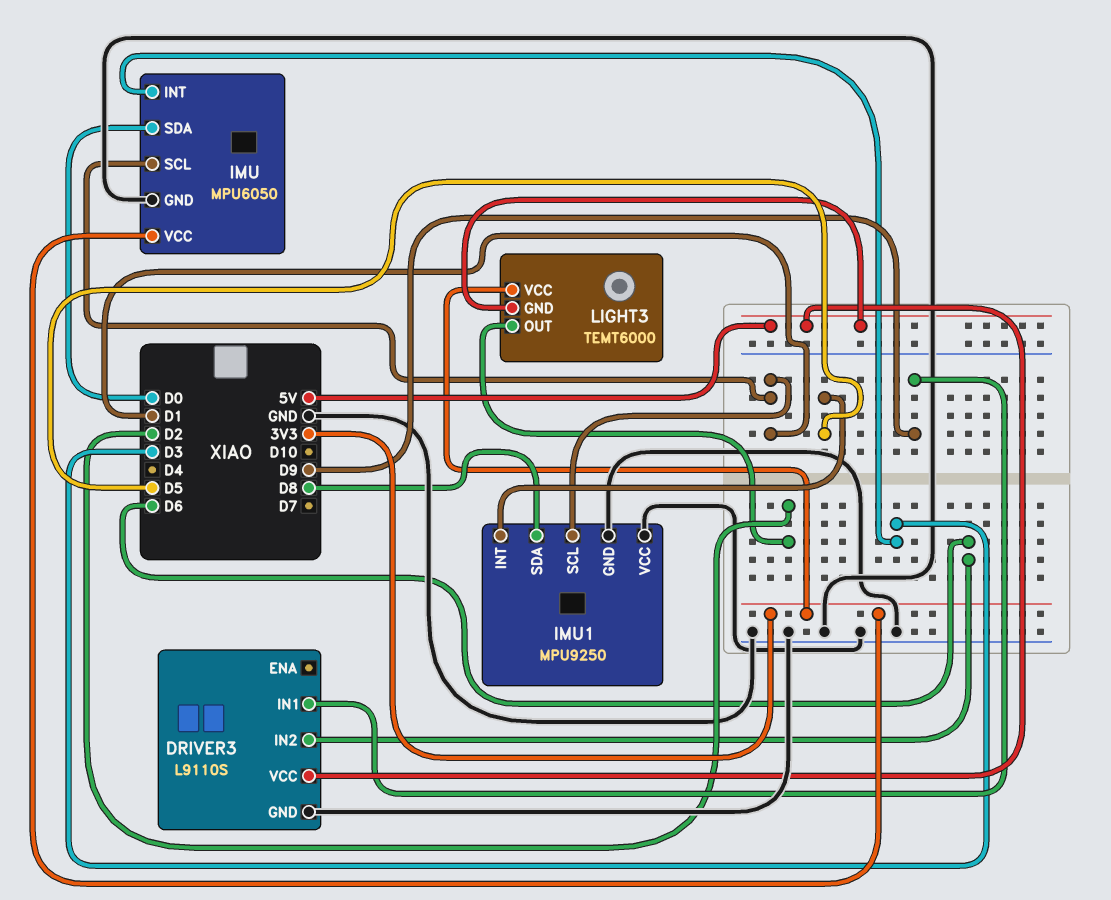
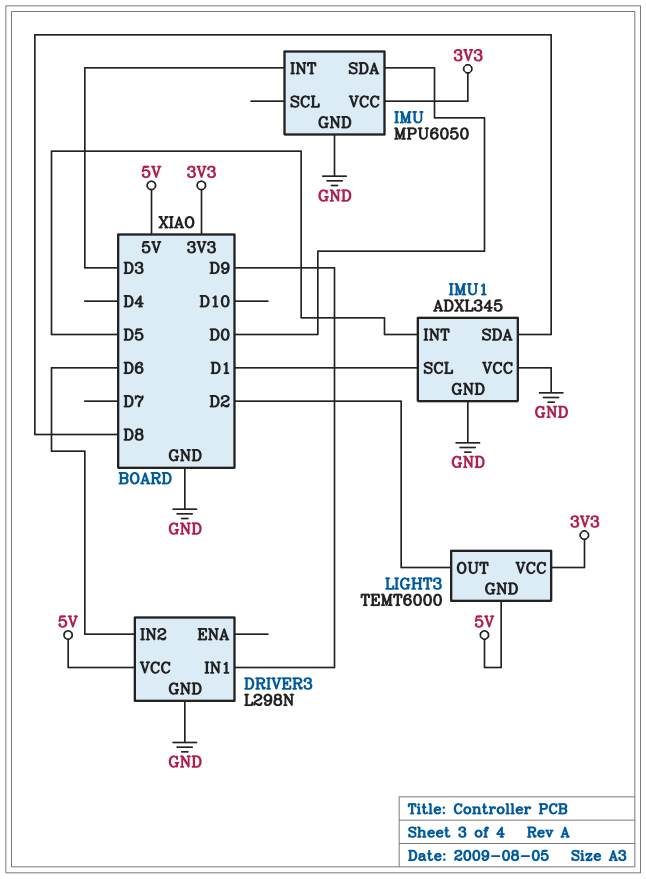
DRIVER3: L9110S -> L298N
IMU pin SCL: D1 -> none
IMU1: MPU9250 -> ADXL345

